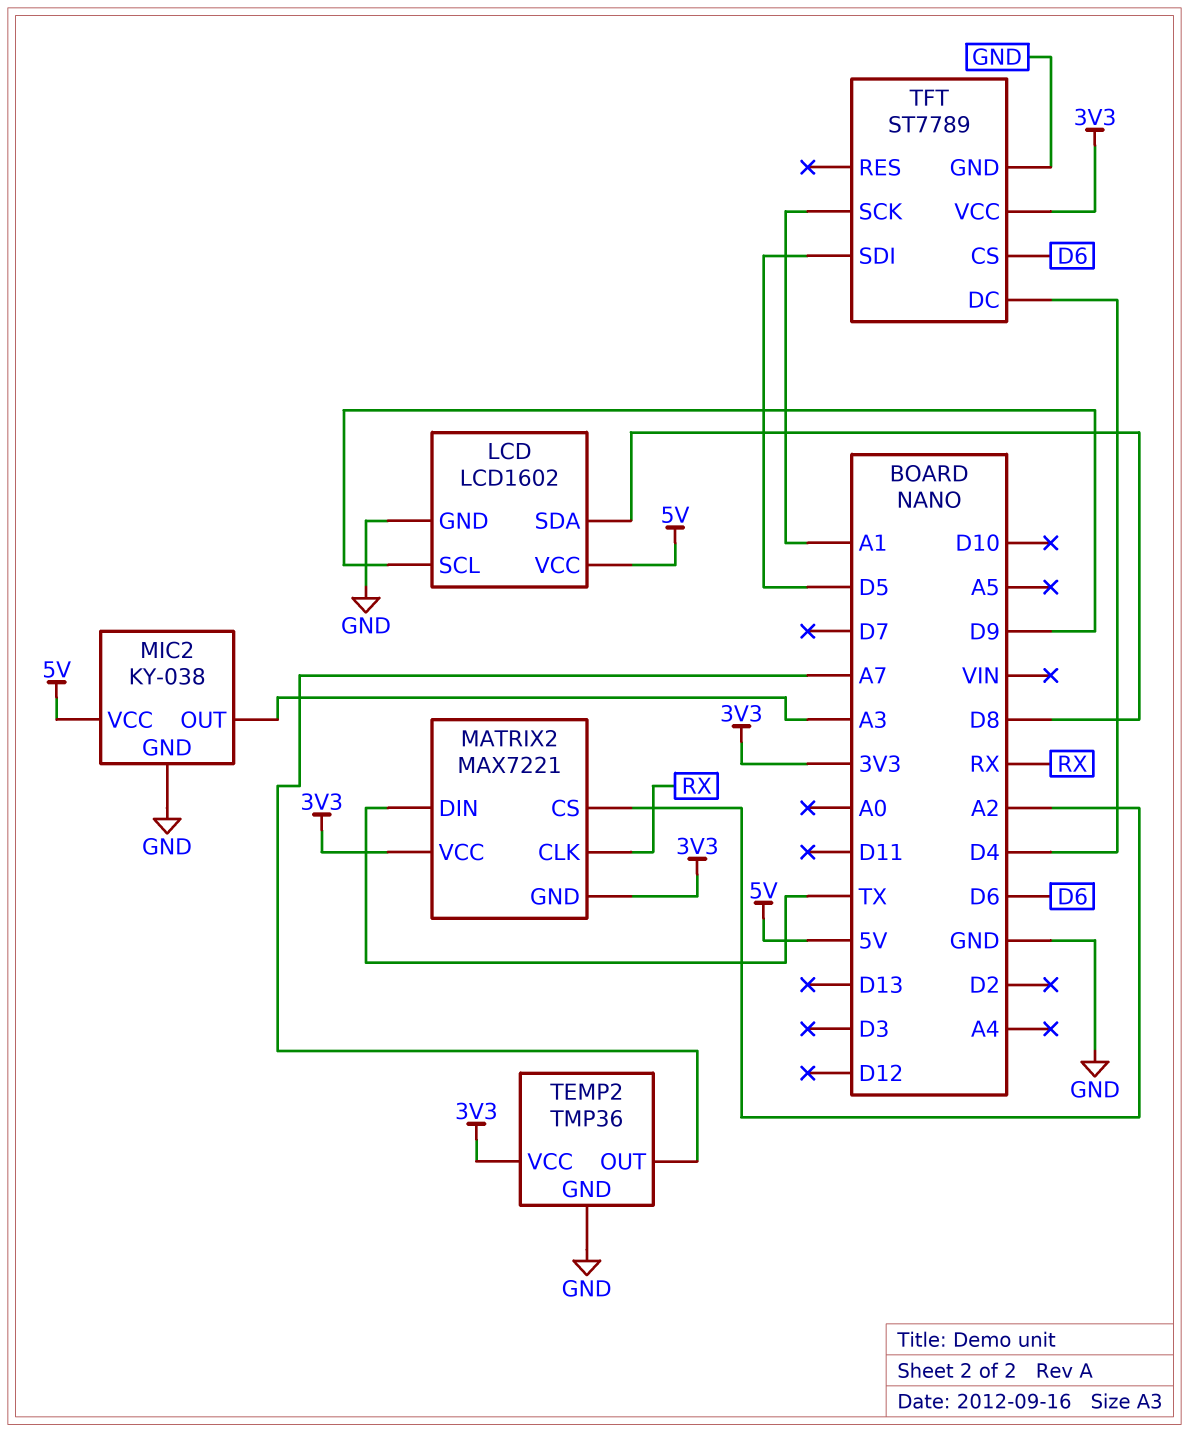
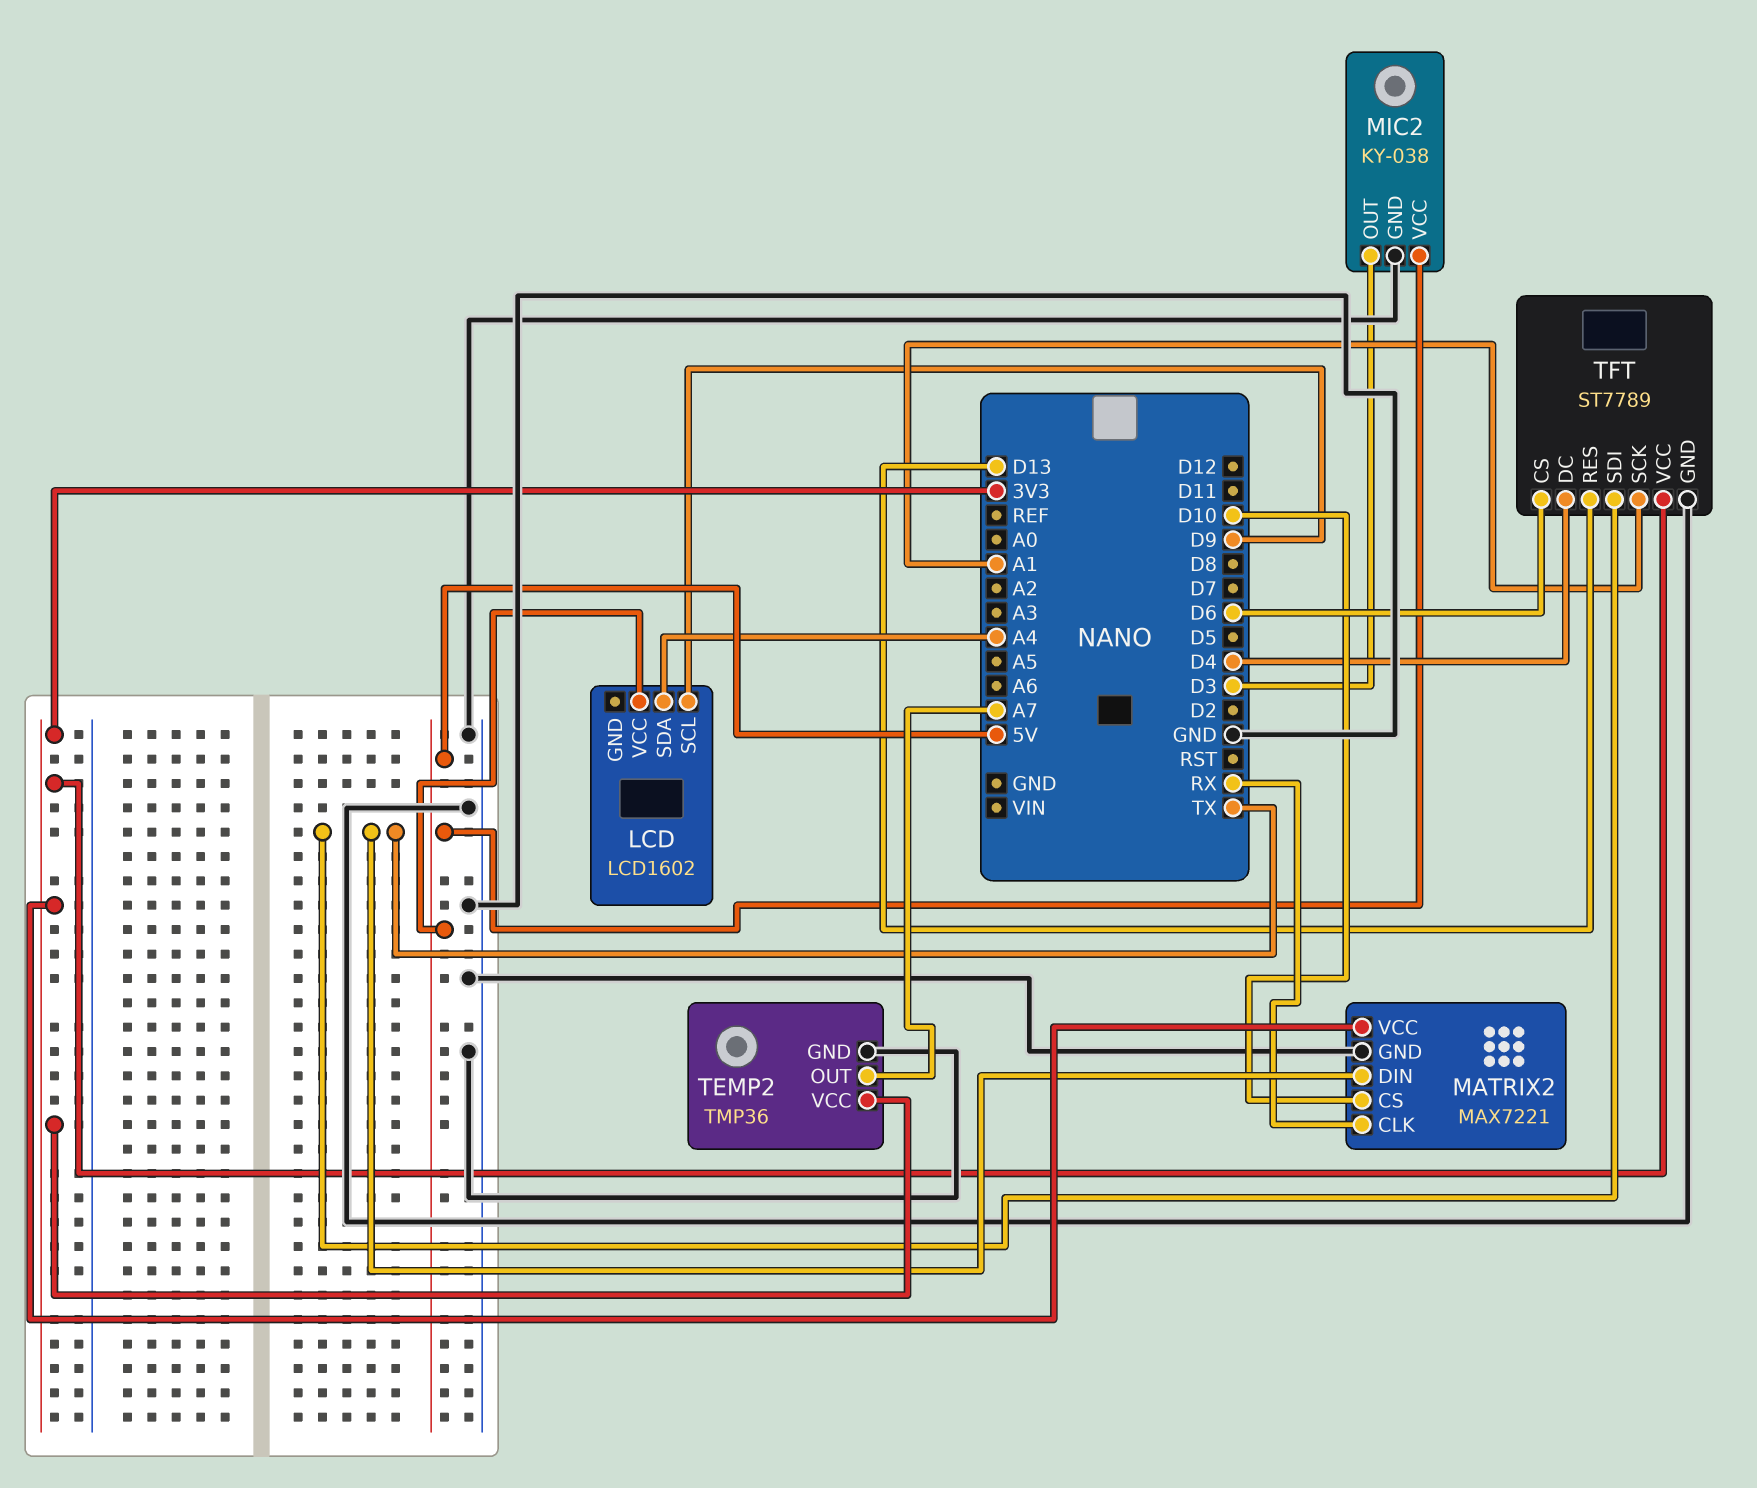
LCD pin GND: GND -> none
LCD pin SDA: D8 -> A4
MATRIX2 pin CS: A2 -> D10
MATRIX2 pin GND: 3V3 -> GND
MIC2 pin OUT: A3 -> D3
TFT pin RES: none -> D13
TFT pin SDI: D5 -> TX

